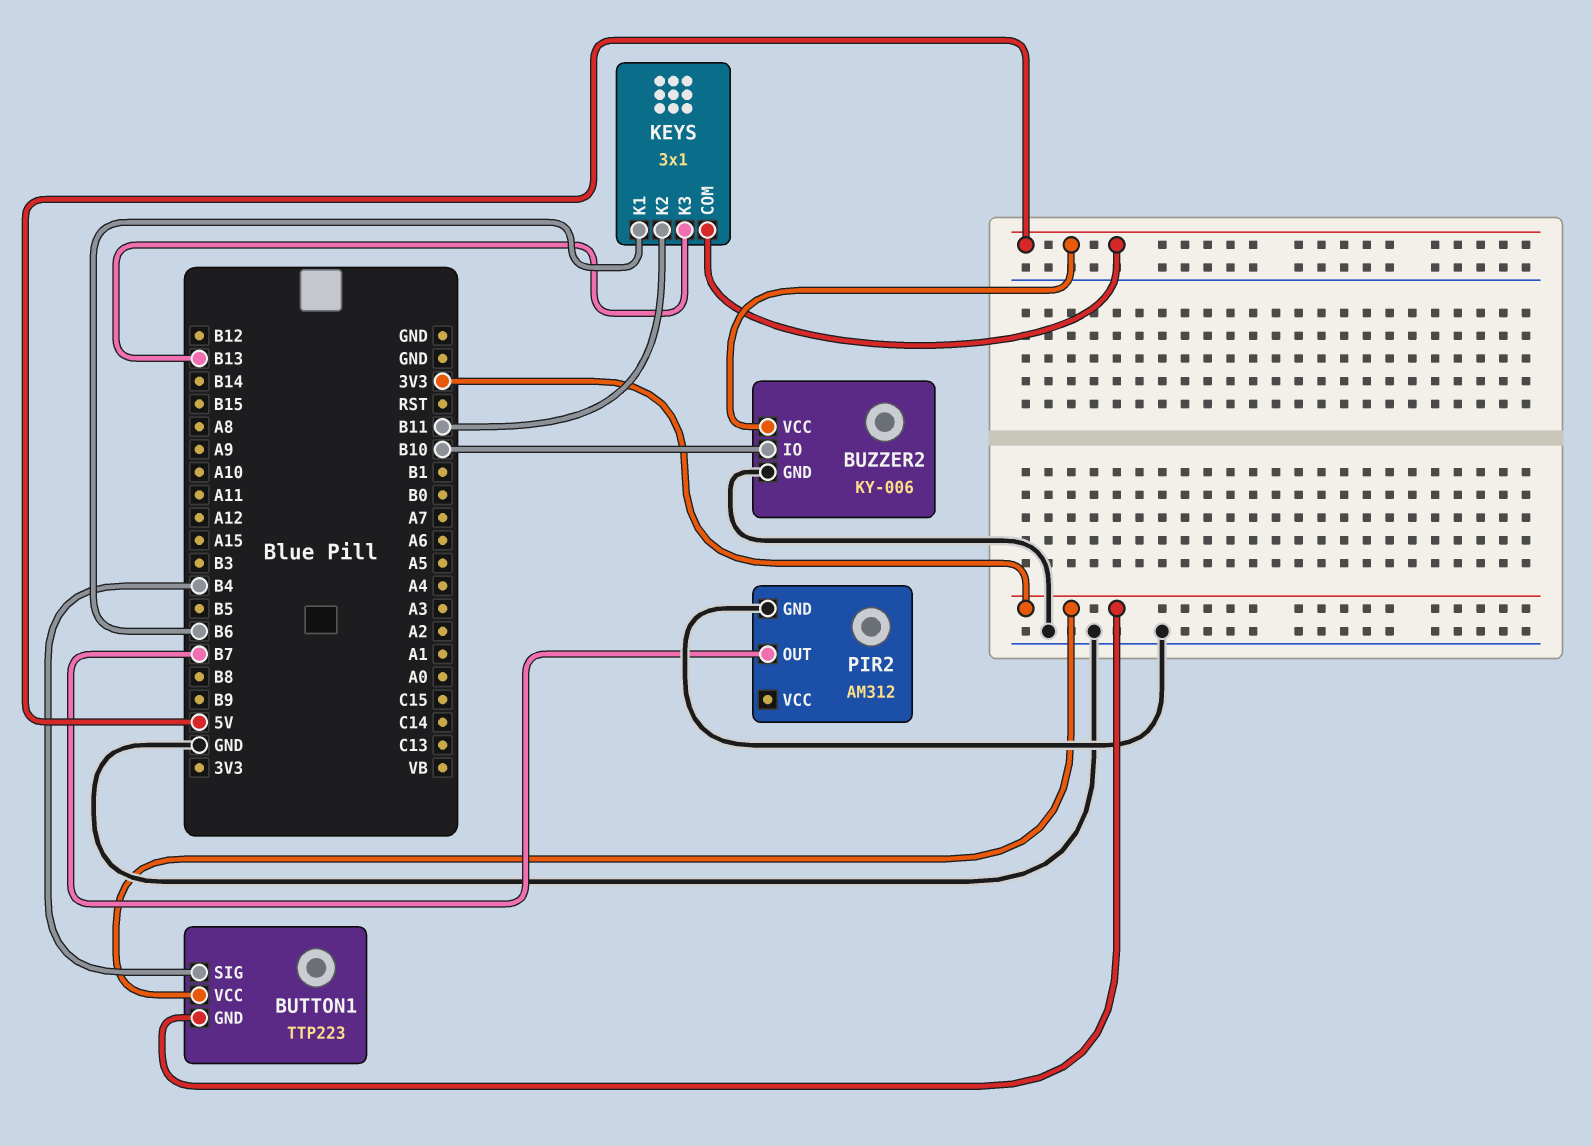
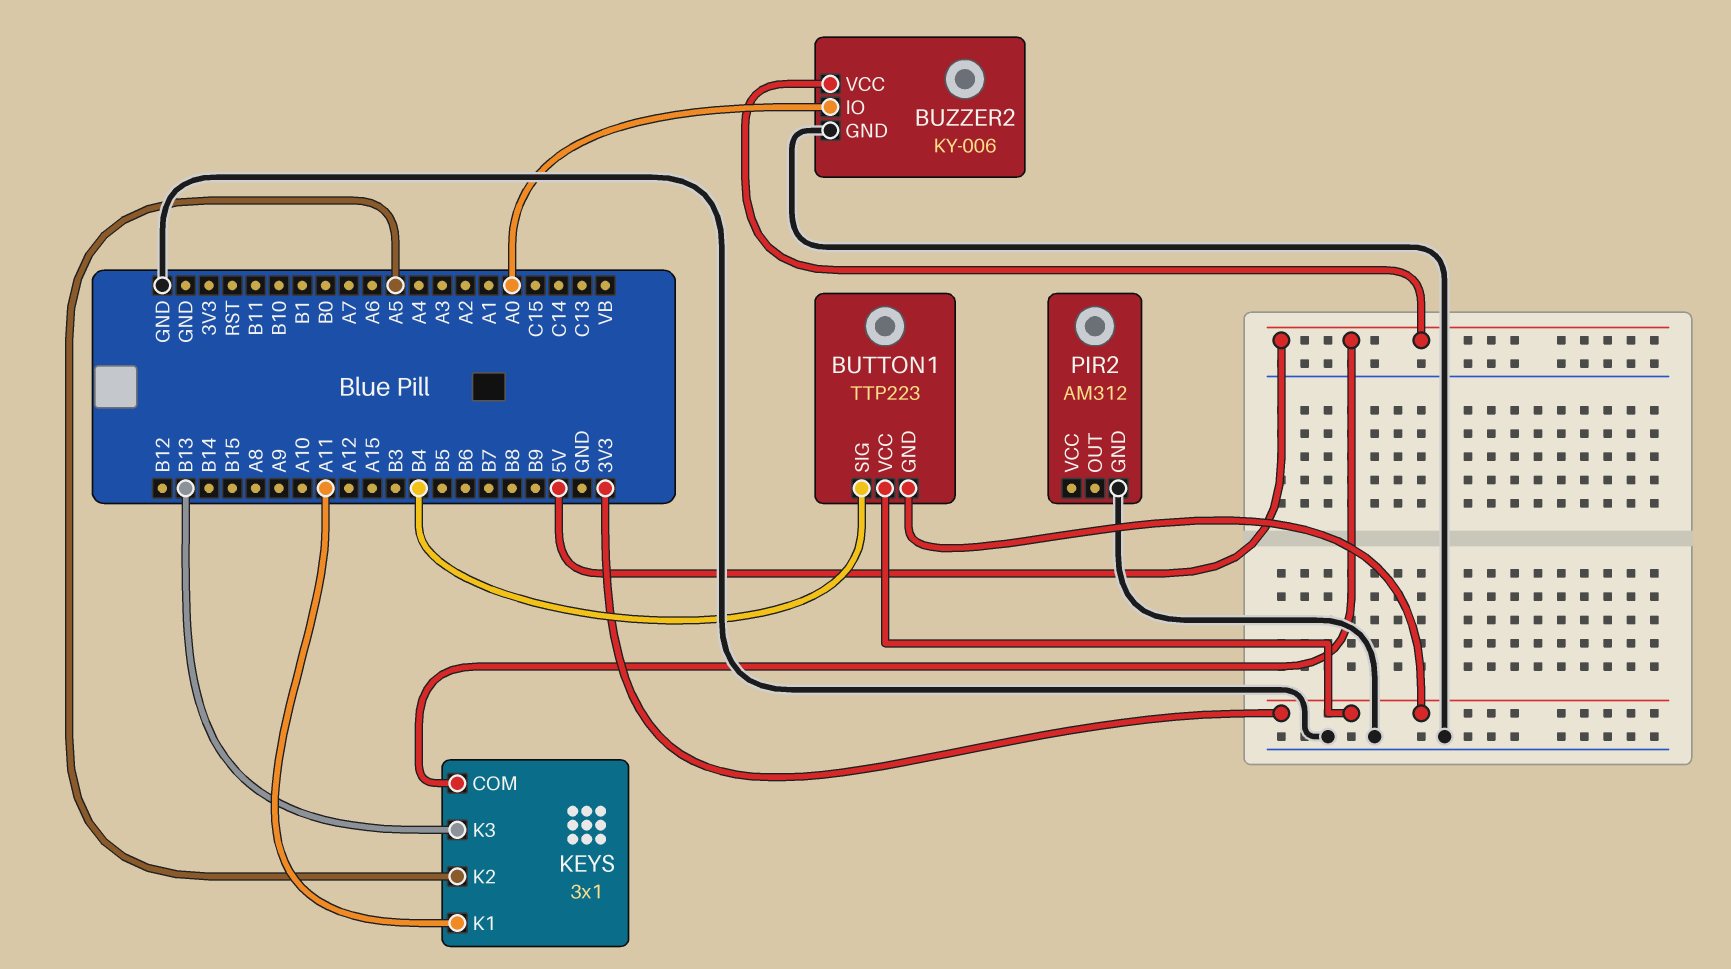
BUZZER2 pin IO: B10 -> A0
KEYS pin K1: B6 -> A11
KEYS pin K2: B11 -> A5
PIR2 pin OUT: B7 -> none

